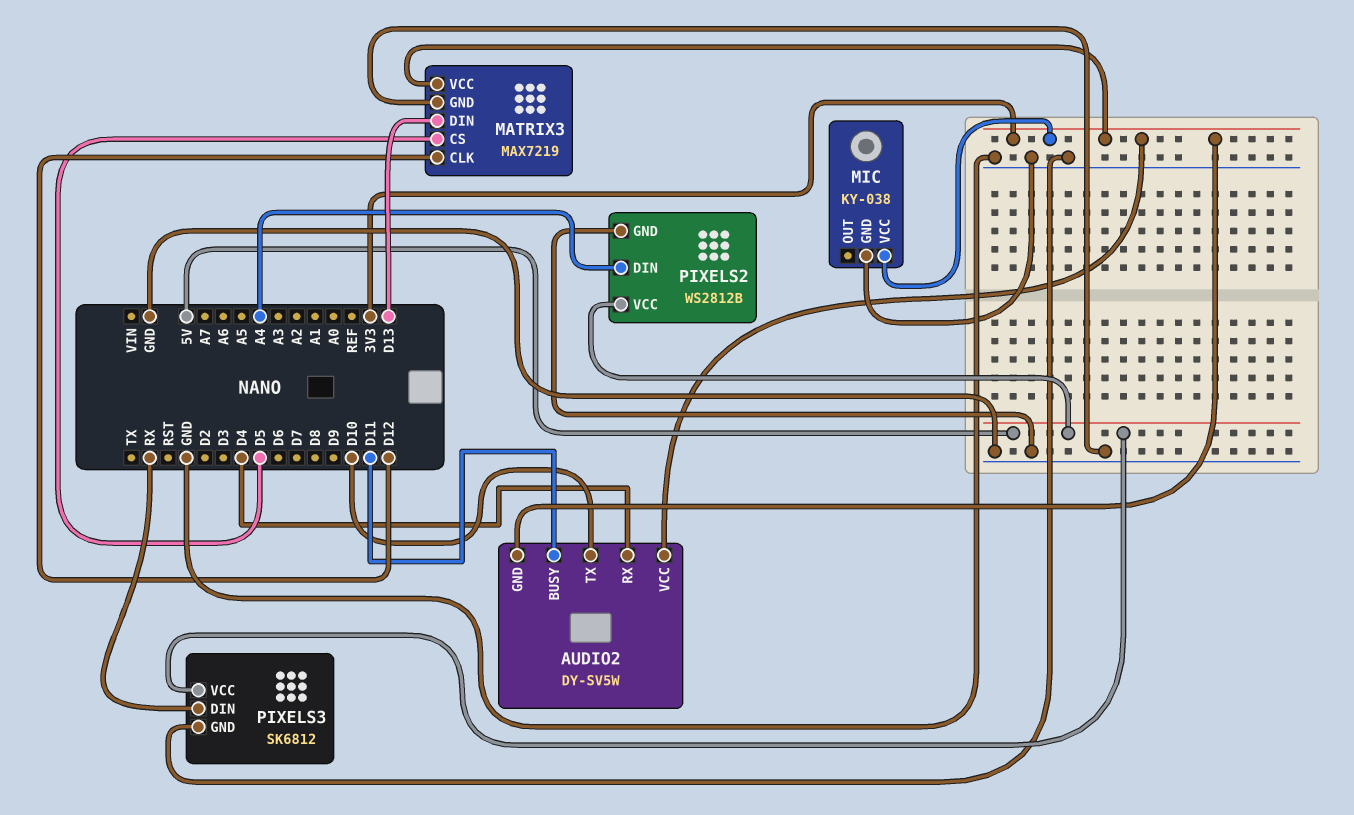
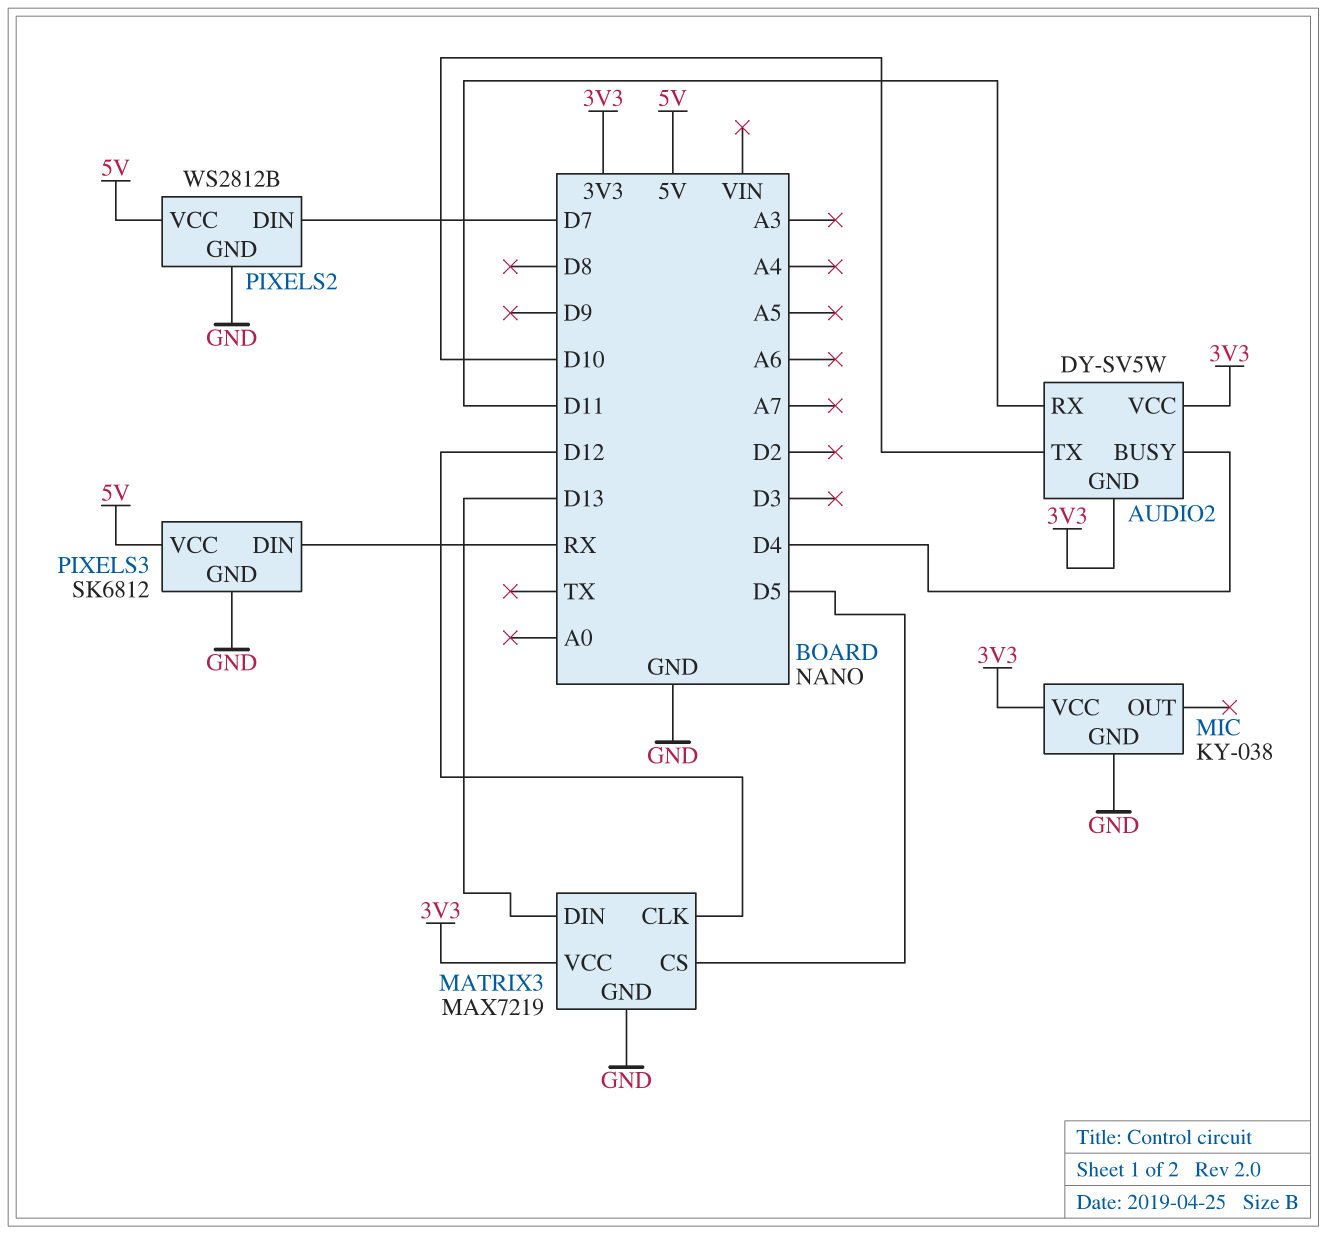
AUDIO2 pin BUSY: D11 -> D4
AUDIO2 pin RX: D4 -> D11
PIXELS2 pin DIN: A4 -> D7

